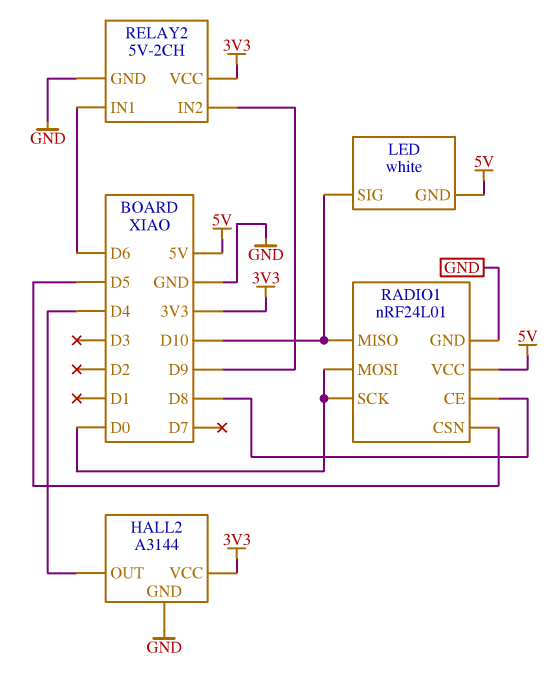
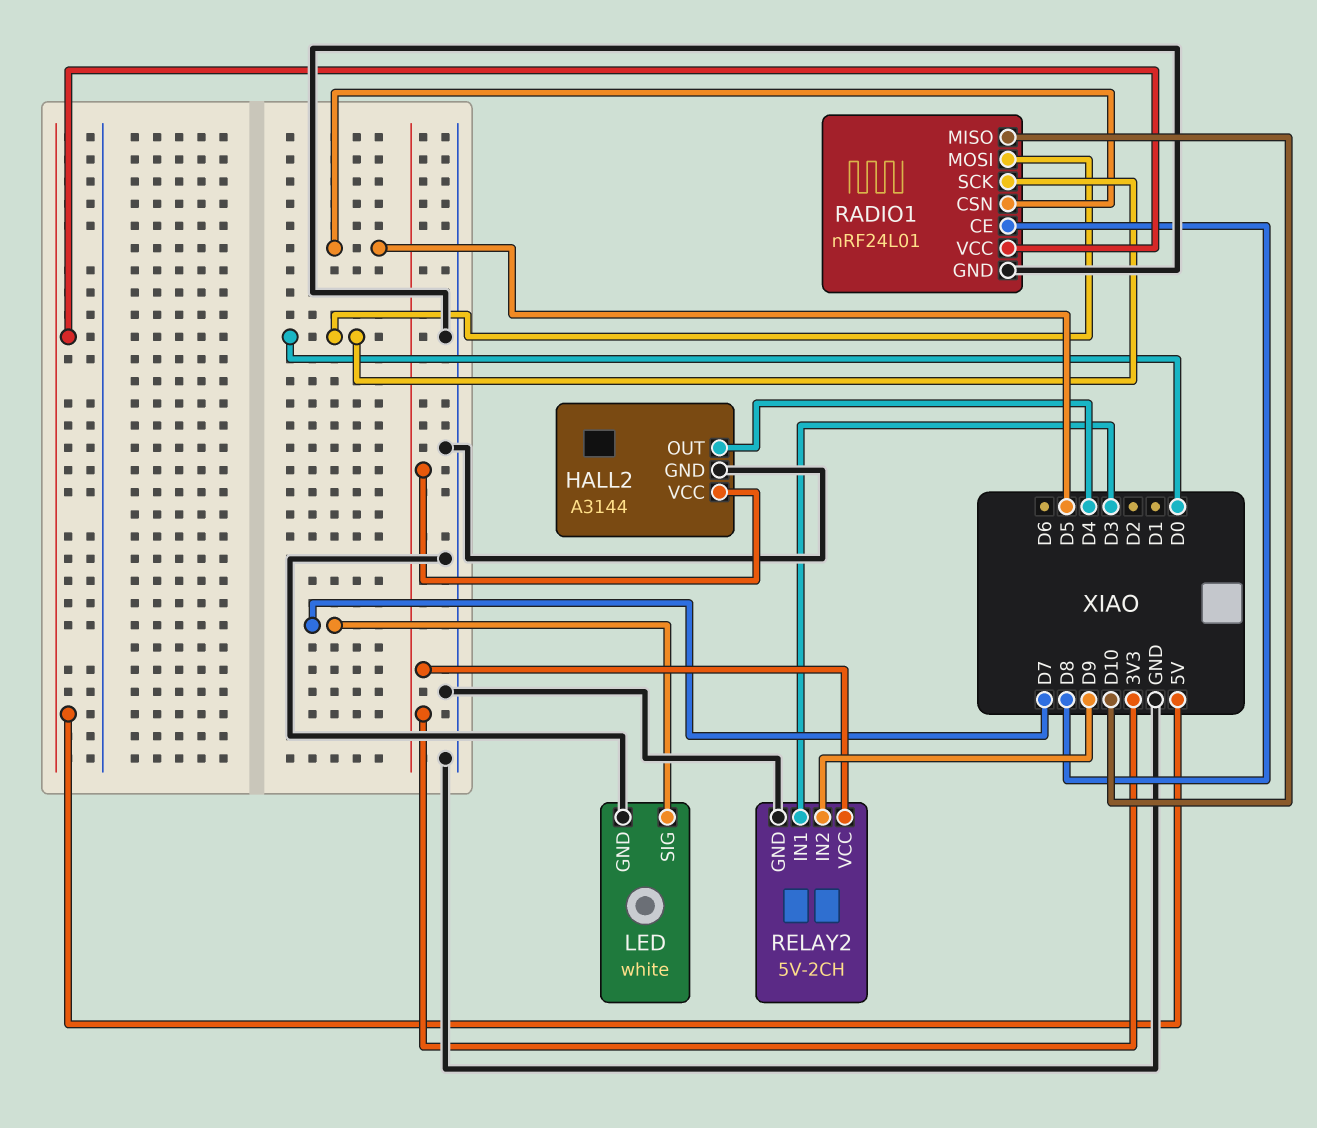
LED pin GND: 5V -> GND
LED pin SIG: D10 -> D7
RELAY2 pin IN1: D6 -> D3

